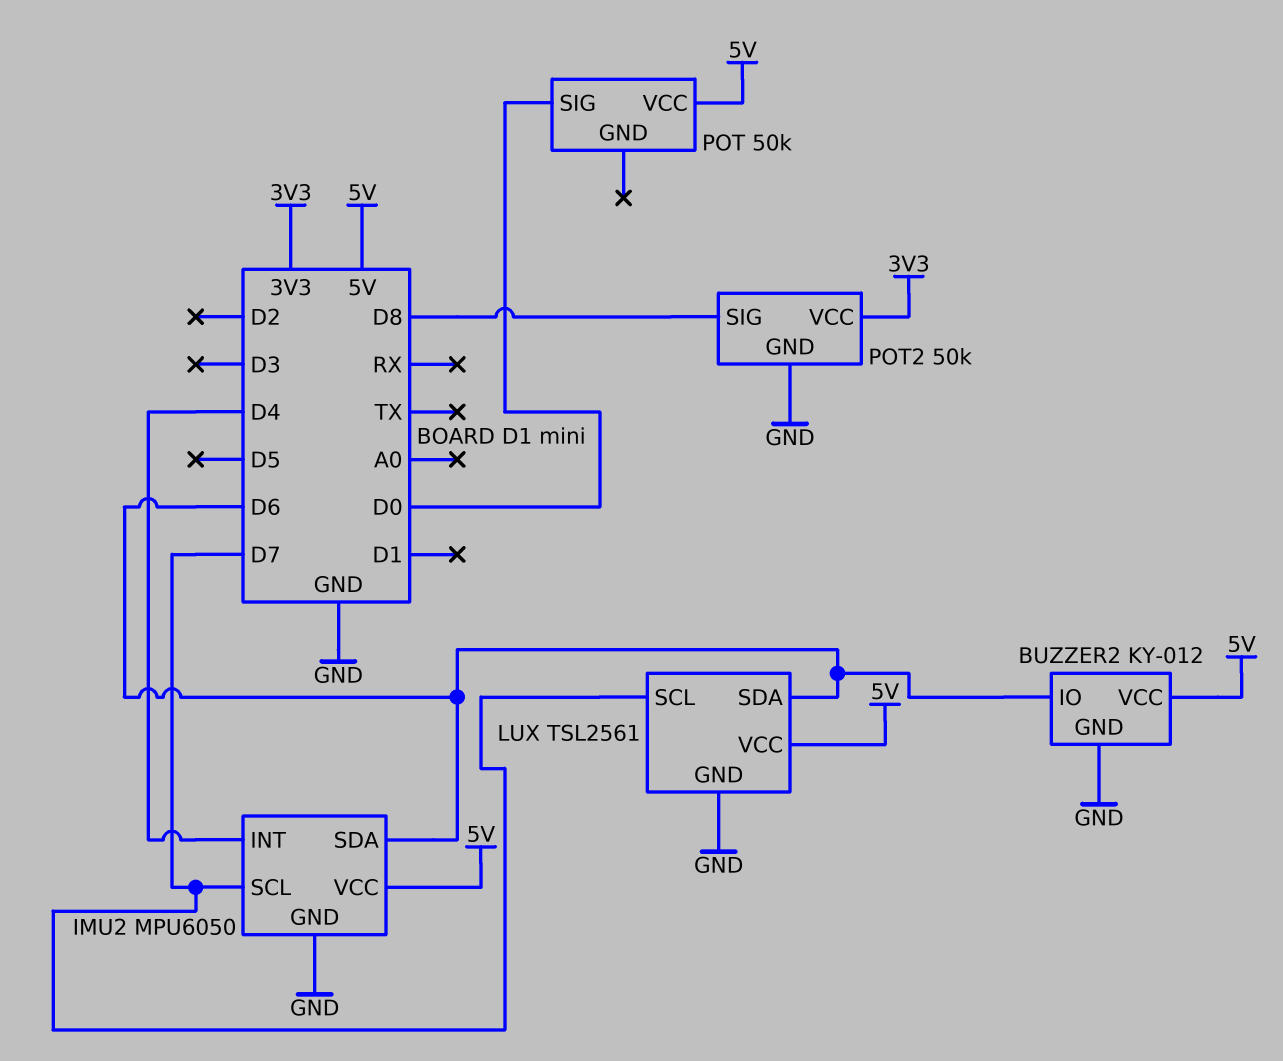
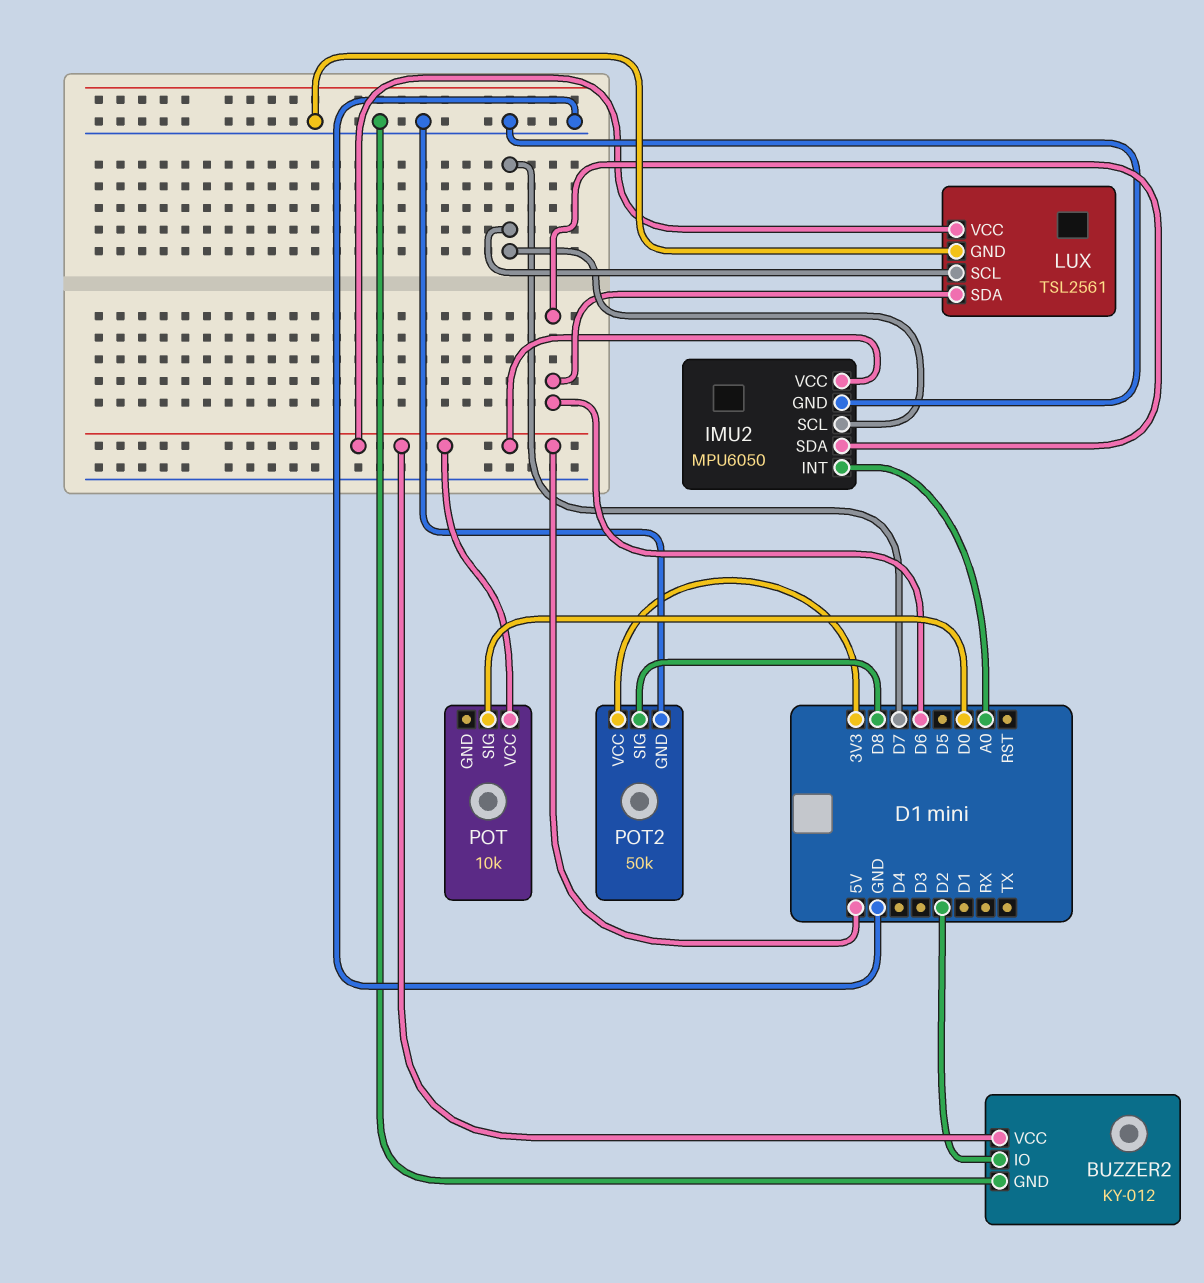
BUZZER2 pin IO: D6 -> D2
IMU2 pin INT: D4 -> A0
POT: 50k -> 10k

